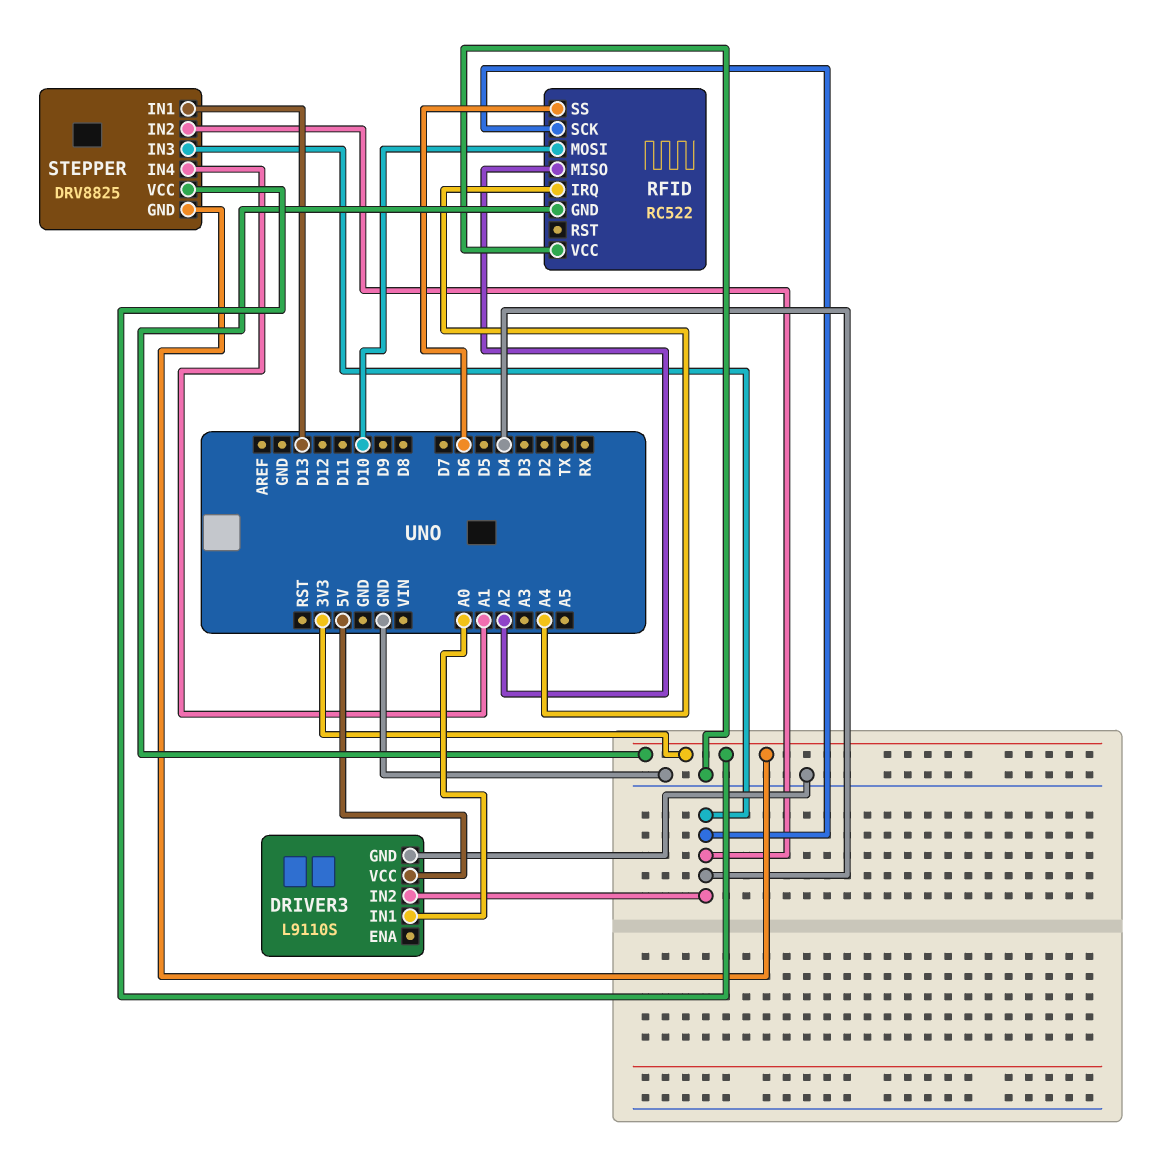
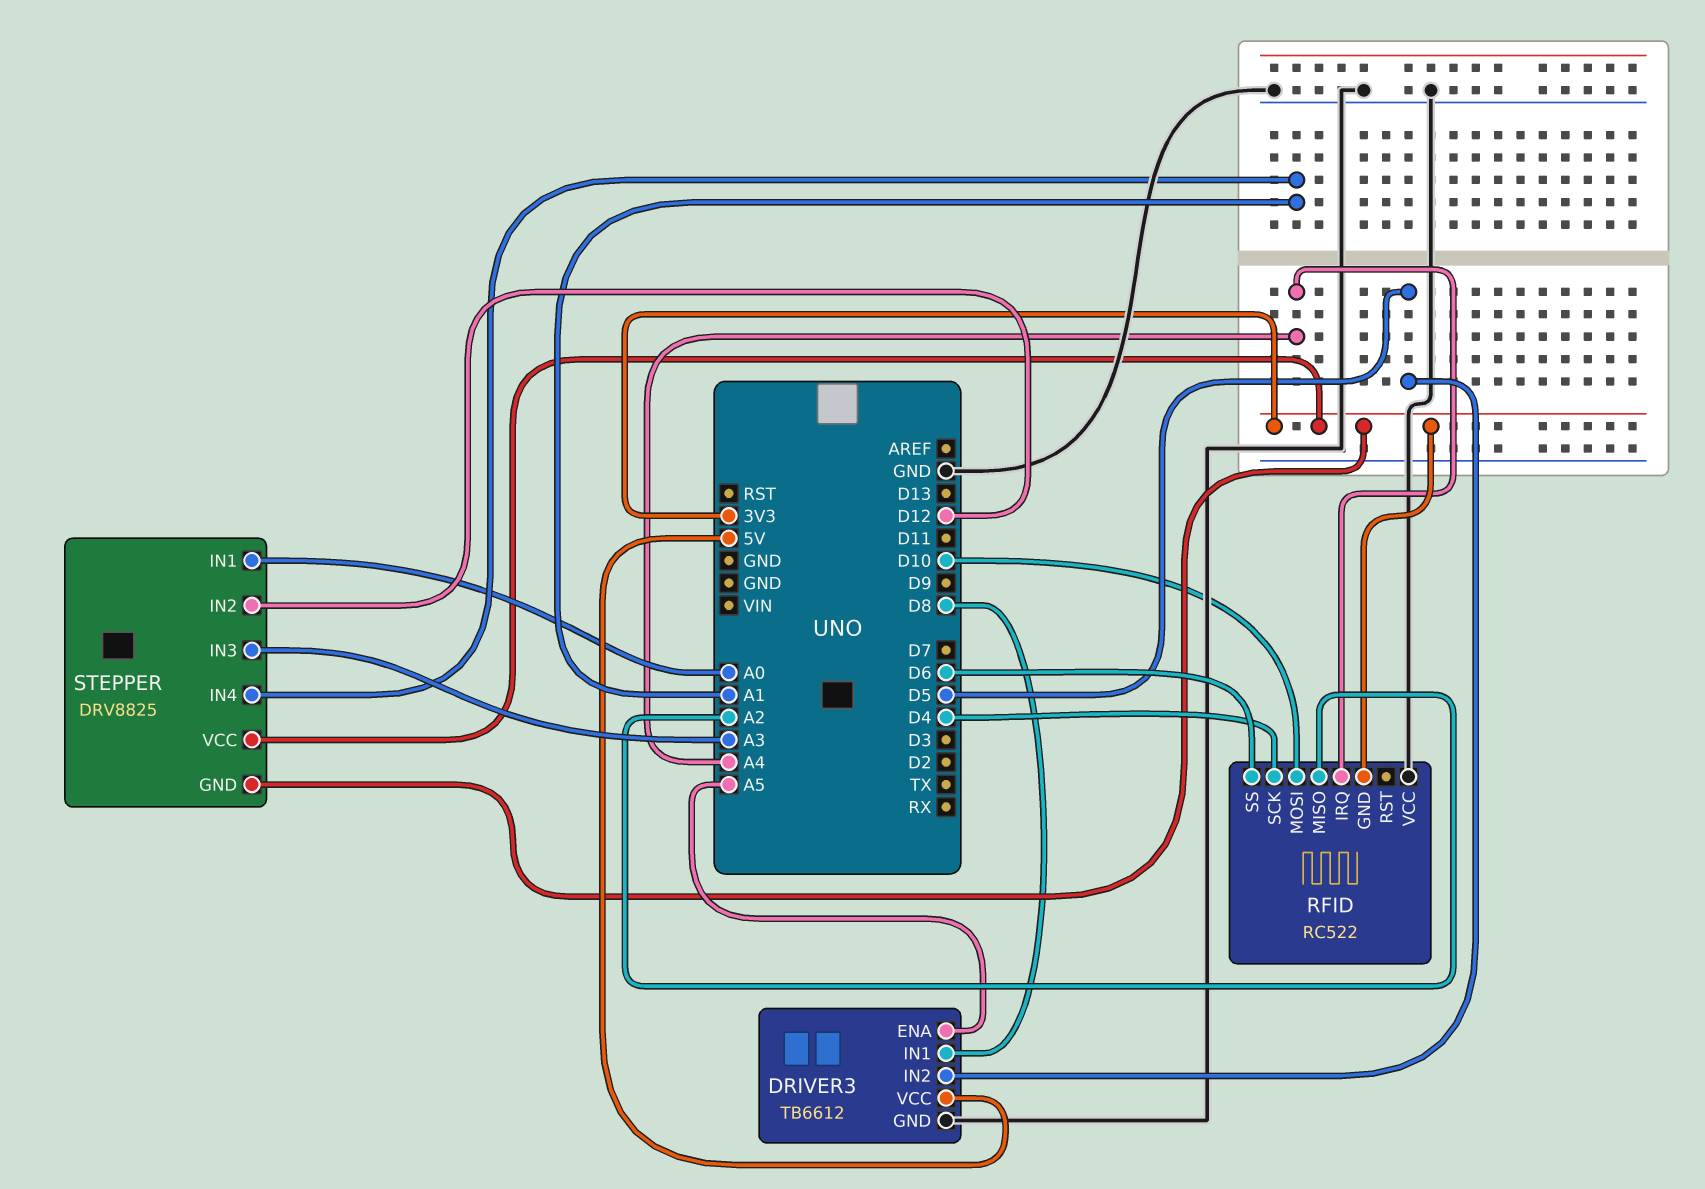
DRIVER3: L9110S -> TB6612
DRIVER3 pin ENA: none -> A5
DRIVER3 pin IN1: A0 -> D8
DRIVER3 pin IN2: D4 -> D5
STEPPER pin IN1: D13 -> A0
STEPPER pin IN2: D4 -> D12
STEPPER pin IN3: D4 -> A3

